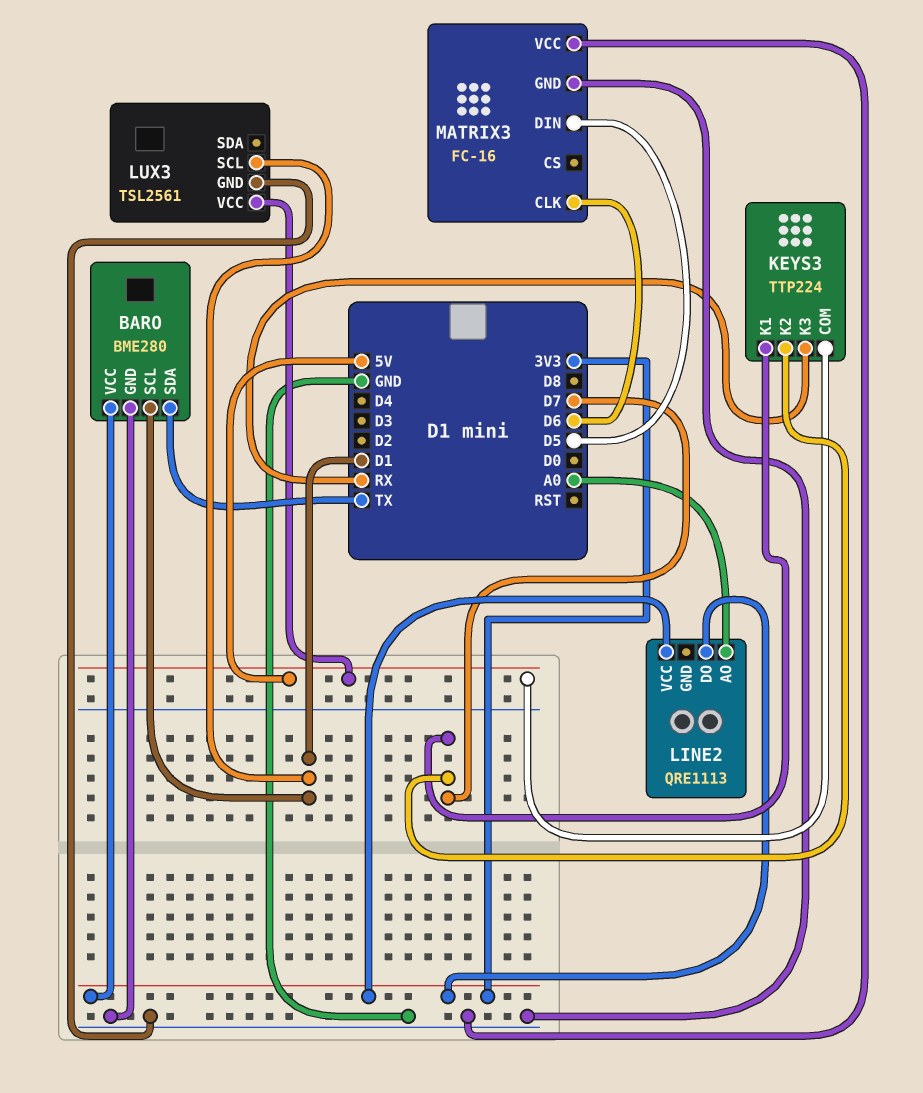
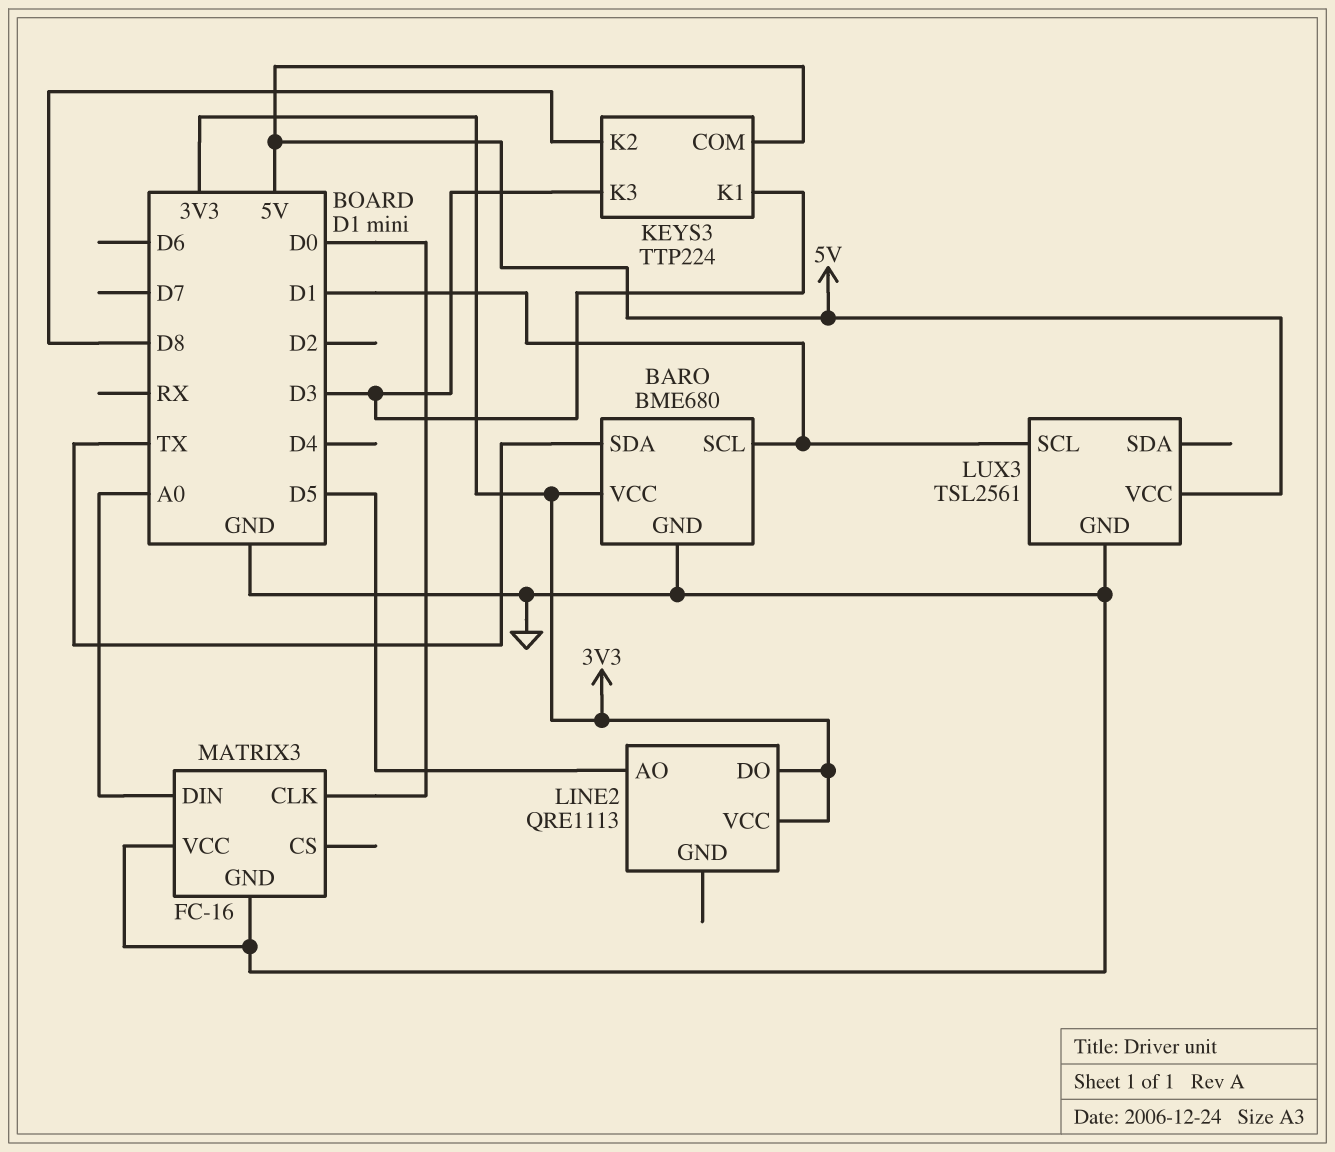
BARO: BME280 -> BME680
KEYS3 pin K1: D7 -> D3
KEYS3 pin K2: D7 -> D8
KEYS3 pin K3: RX -> D3
LINE2 pin AO: A0 -> D5
MATRIX3 pin CLK: D6 -> D0
MATRIX3 pin DIN: D5 -> A0

